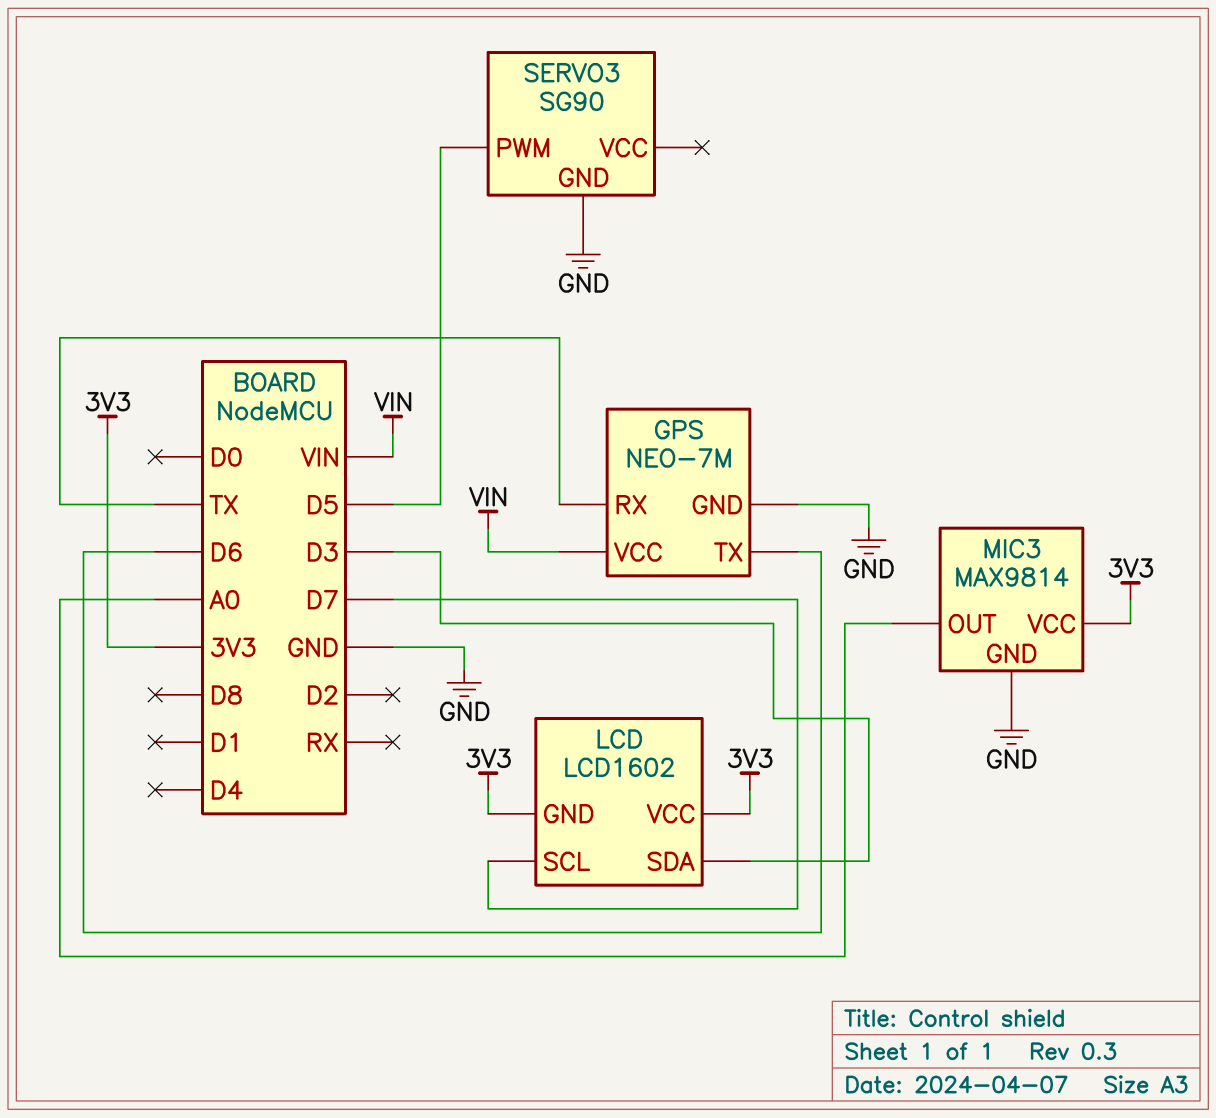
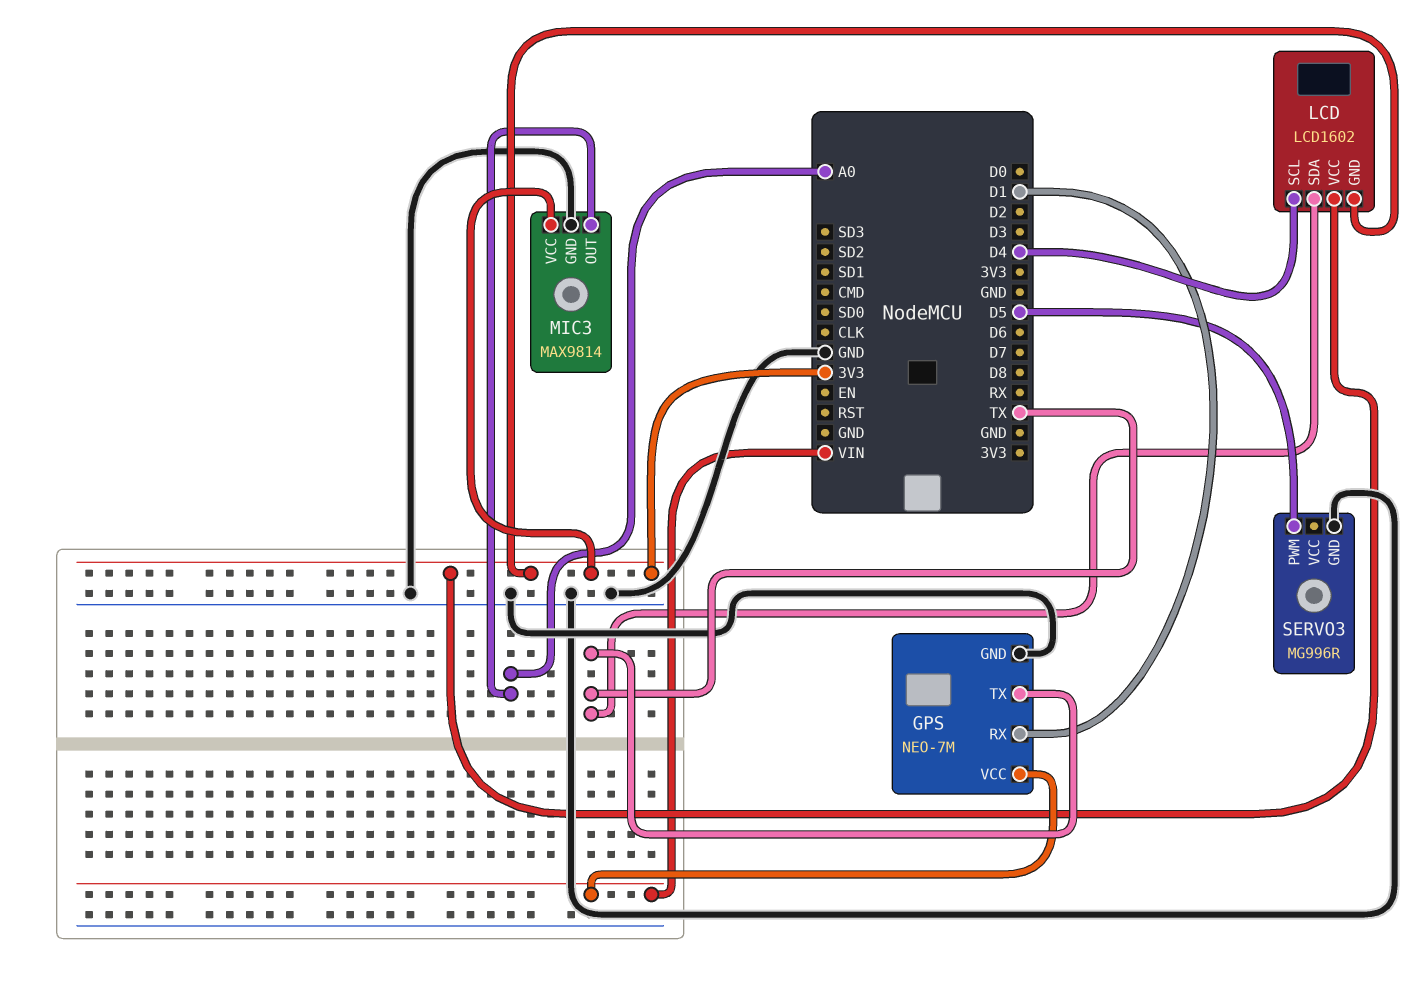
GPS pin RX: TX -> D1
GPS pin TX: D6 -> TX
LCD pin SCL: D7 -> D4
LCD pin SDA: D3 -> TX
SERVO3: SG90 -> MG996R

